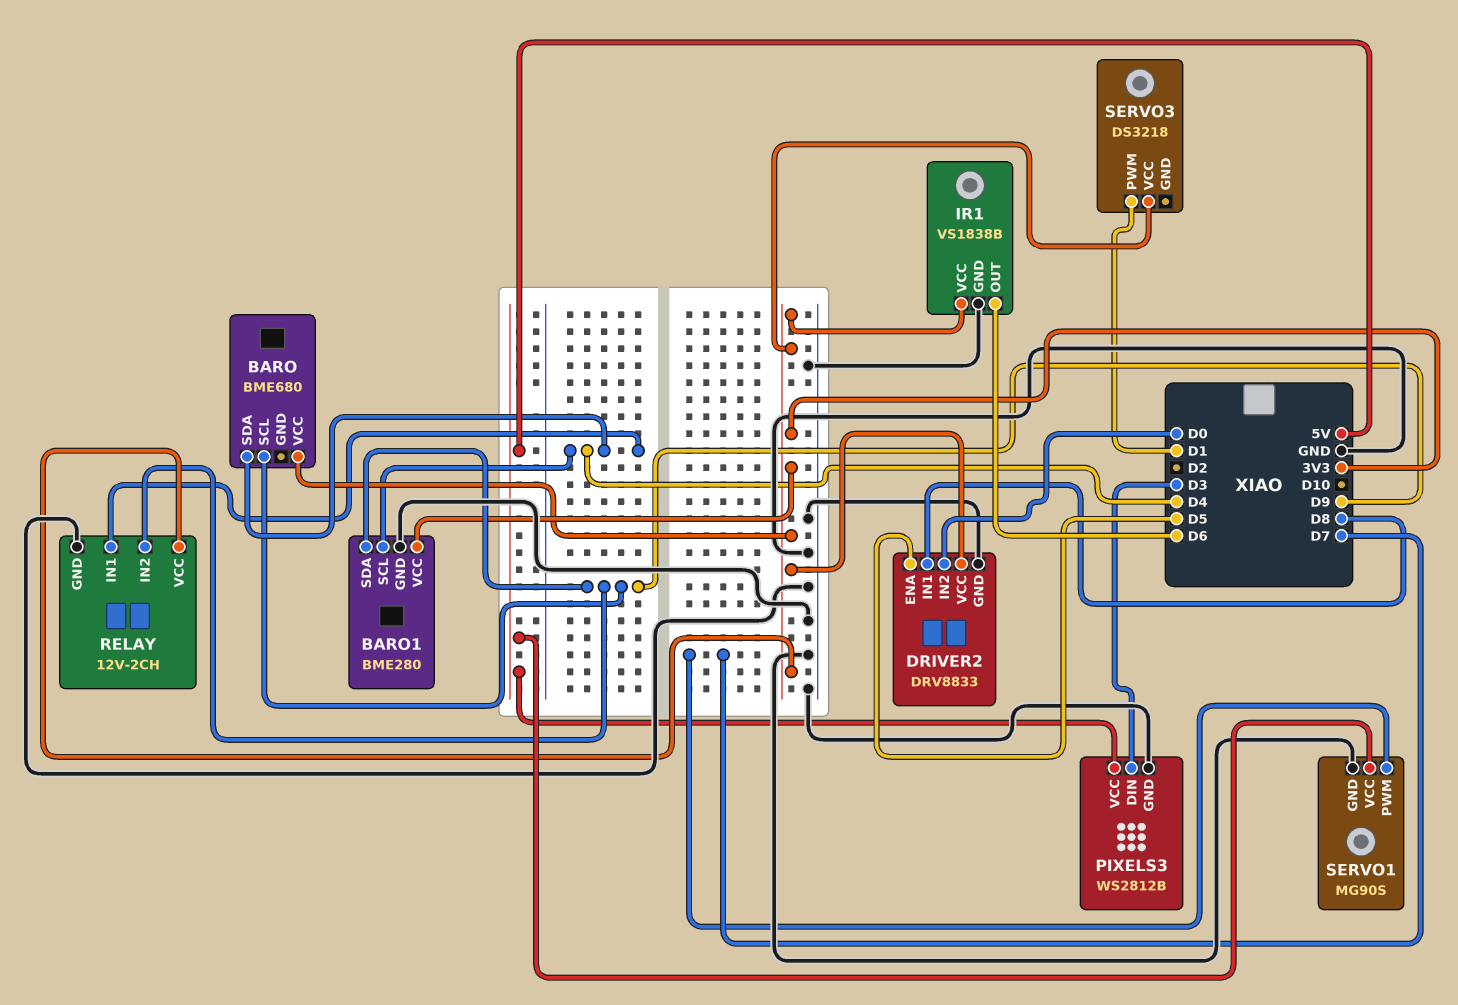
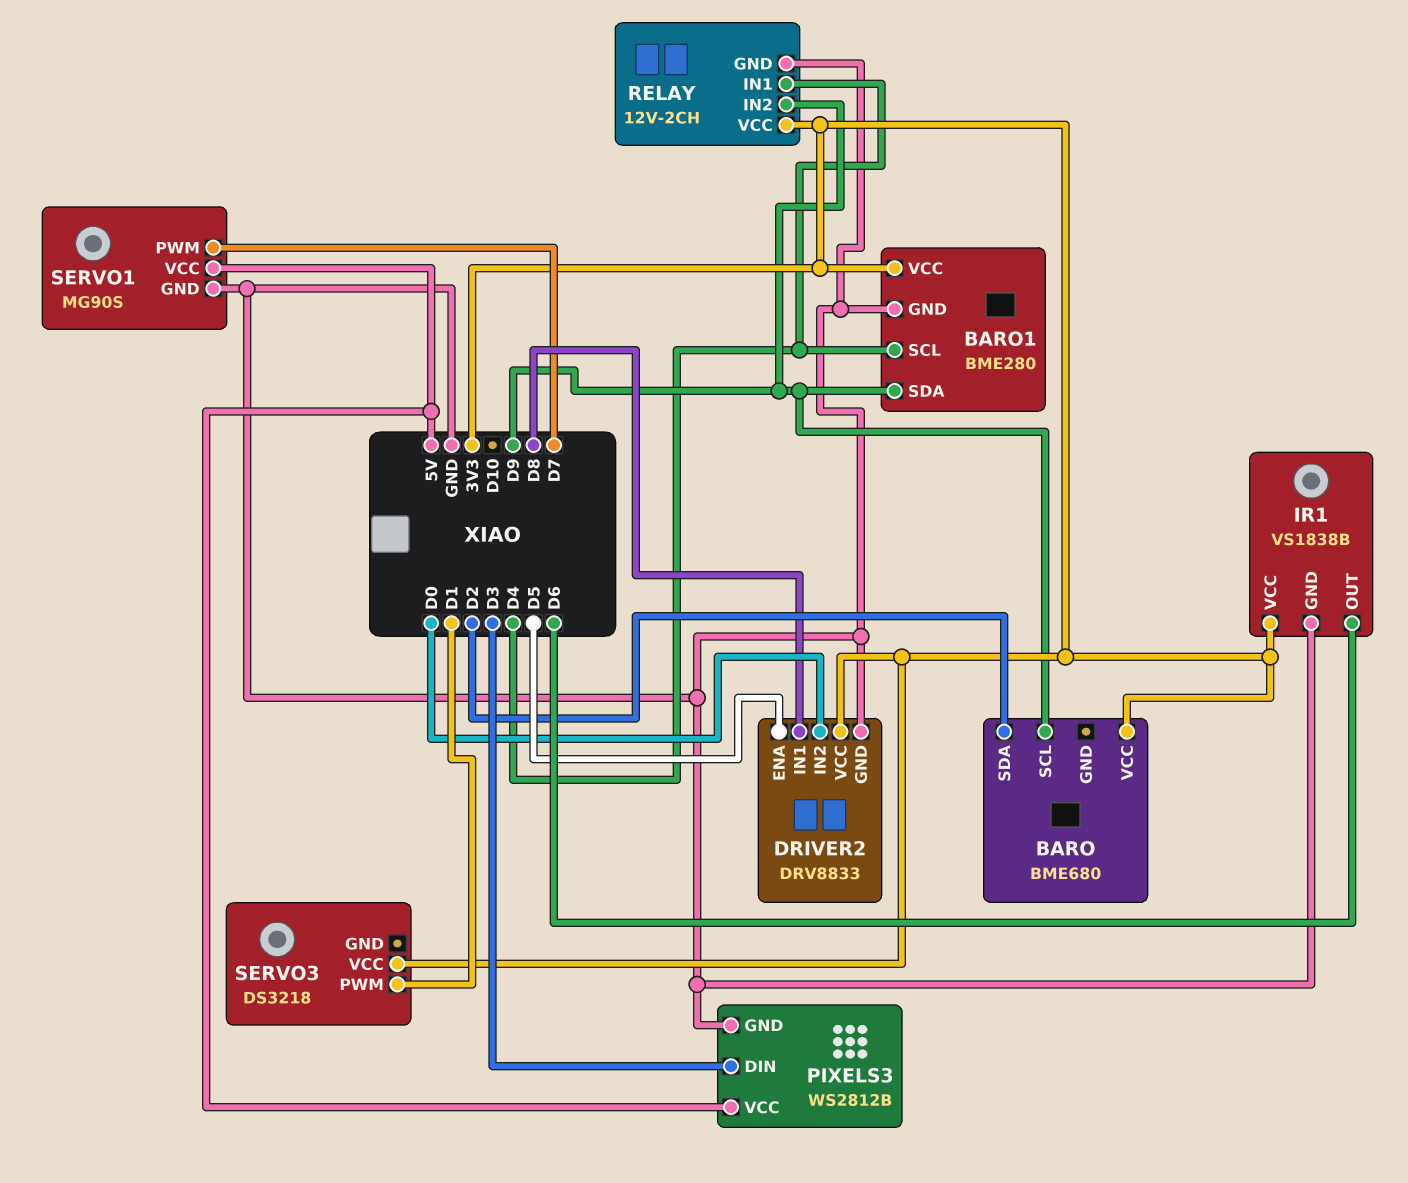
BARO pin SDA: D4 -> D2

